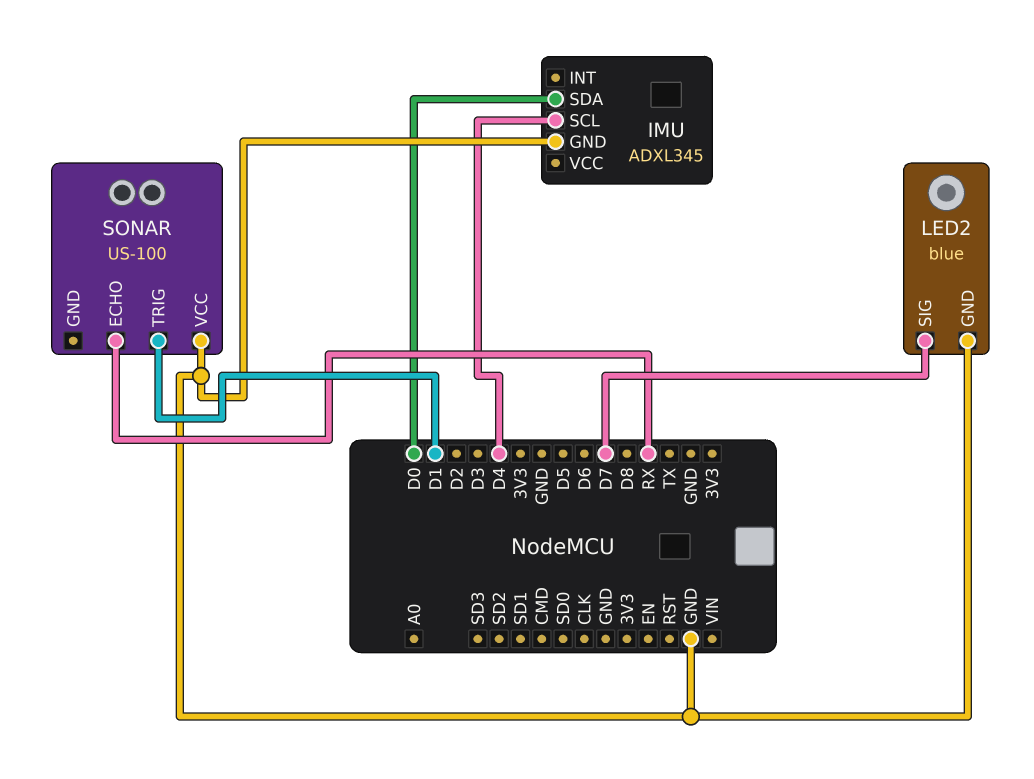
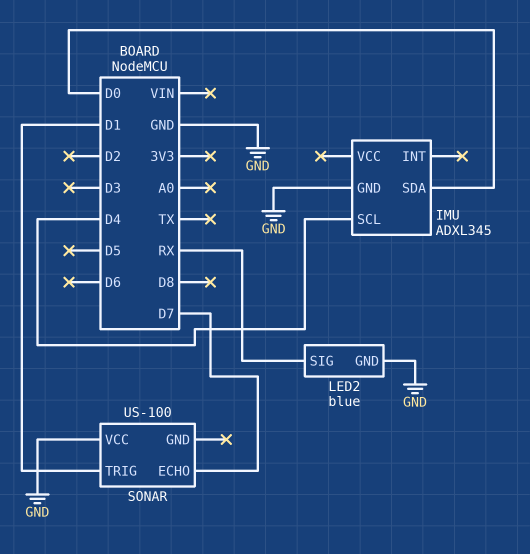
LED2 pin SIG: D7 -> RX
SONAR pin ECHO: RX -> D7

